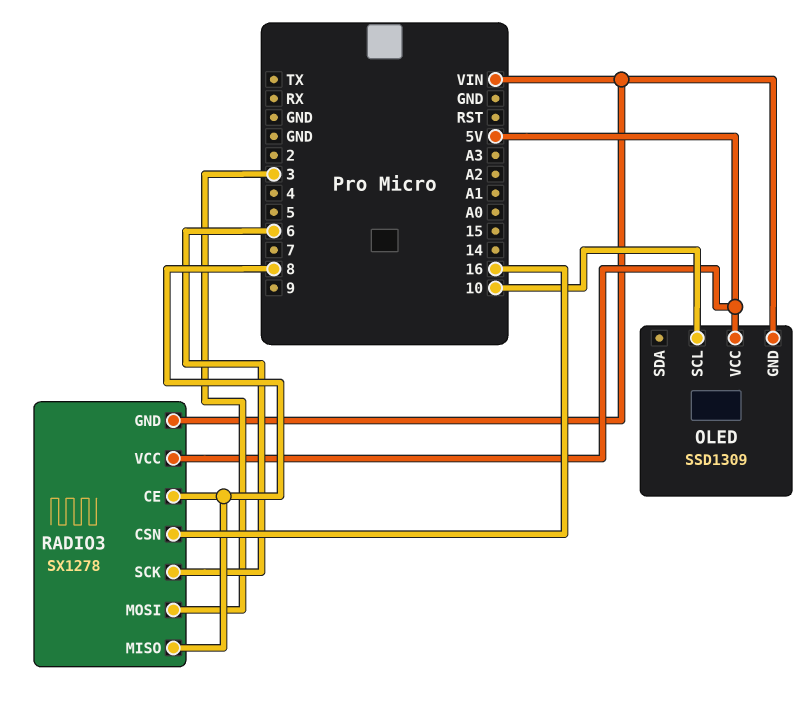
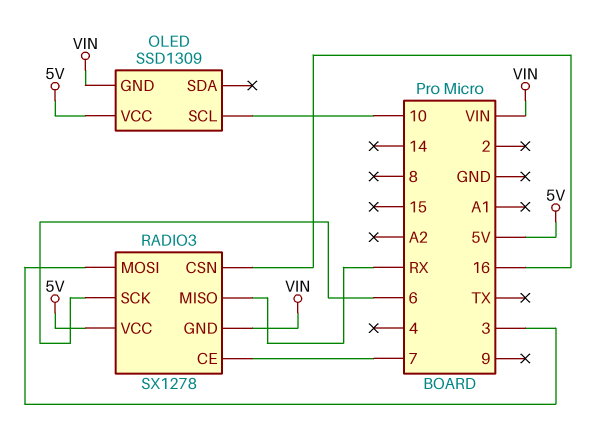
RADIO3 pin CE: 8 -> 7
RADIO3 pin MISO: 8 -> RX

